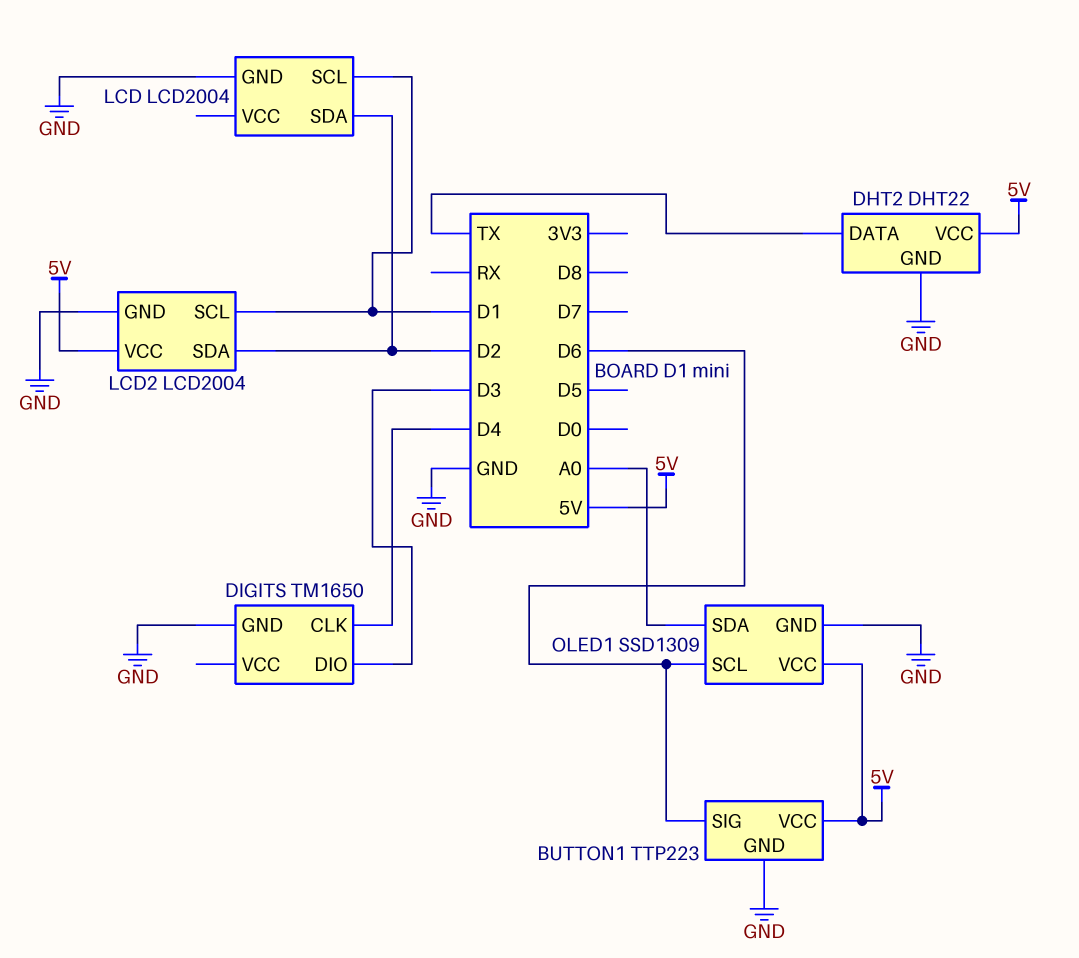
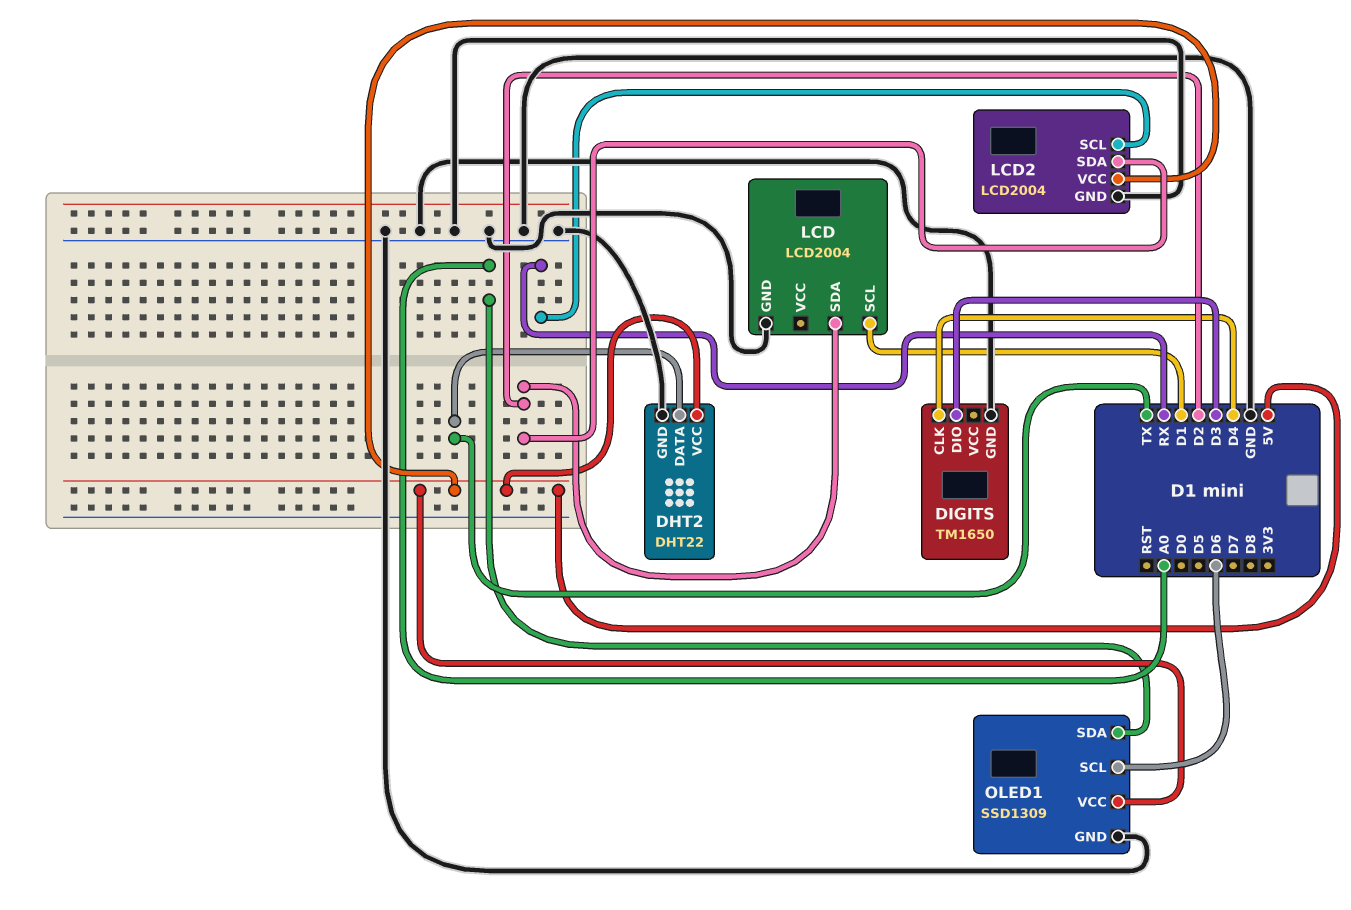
BUTTON1: TTP223 -> none
BUTTON1 pin GND: GND -> none
BUTTON1 pin SIG: D6 -> none
BUTTON1 pin VCC: 5V -> none
LCD2 pin SCL: D1 -> RX

